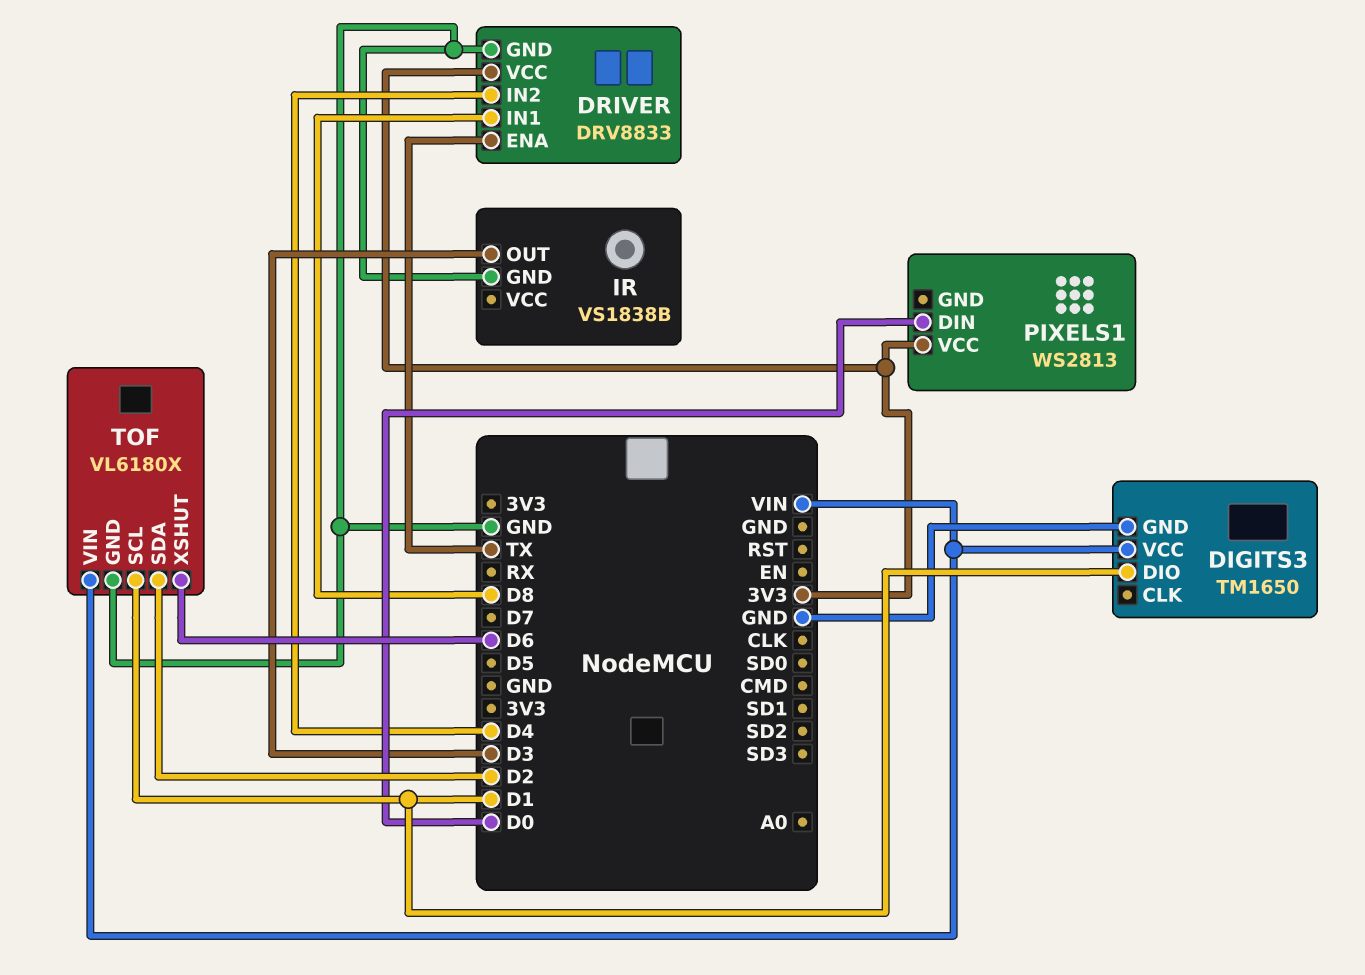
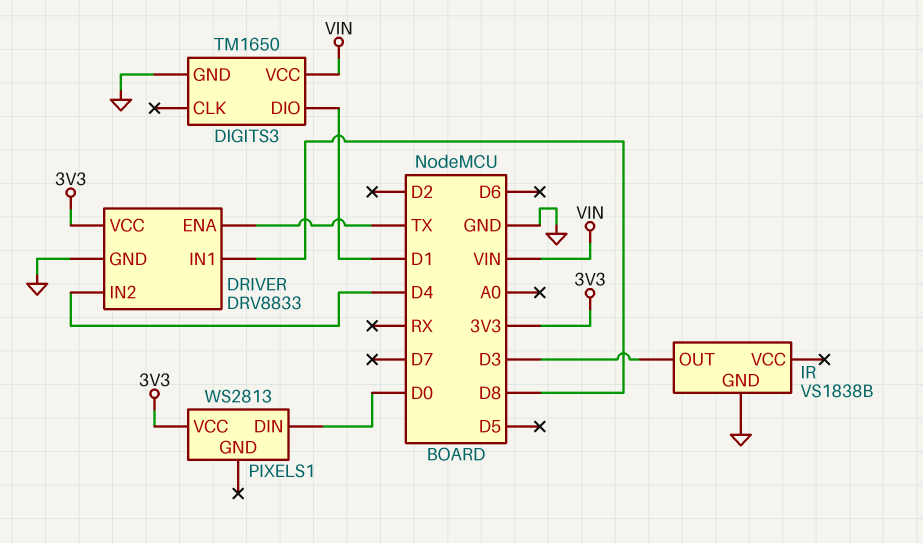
TOF: VL6180X -> none
TOF pin GND: GND -> none
TOF pin SCL: D1 -> none
TOF pin SDA: D2 -> none
TOF pin VIN: VIN -> none
TOF pin XSHUT: D6 -> none

